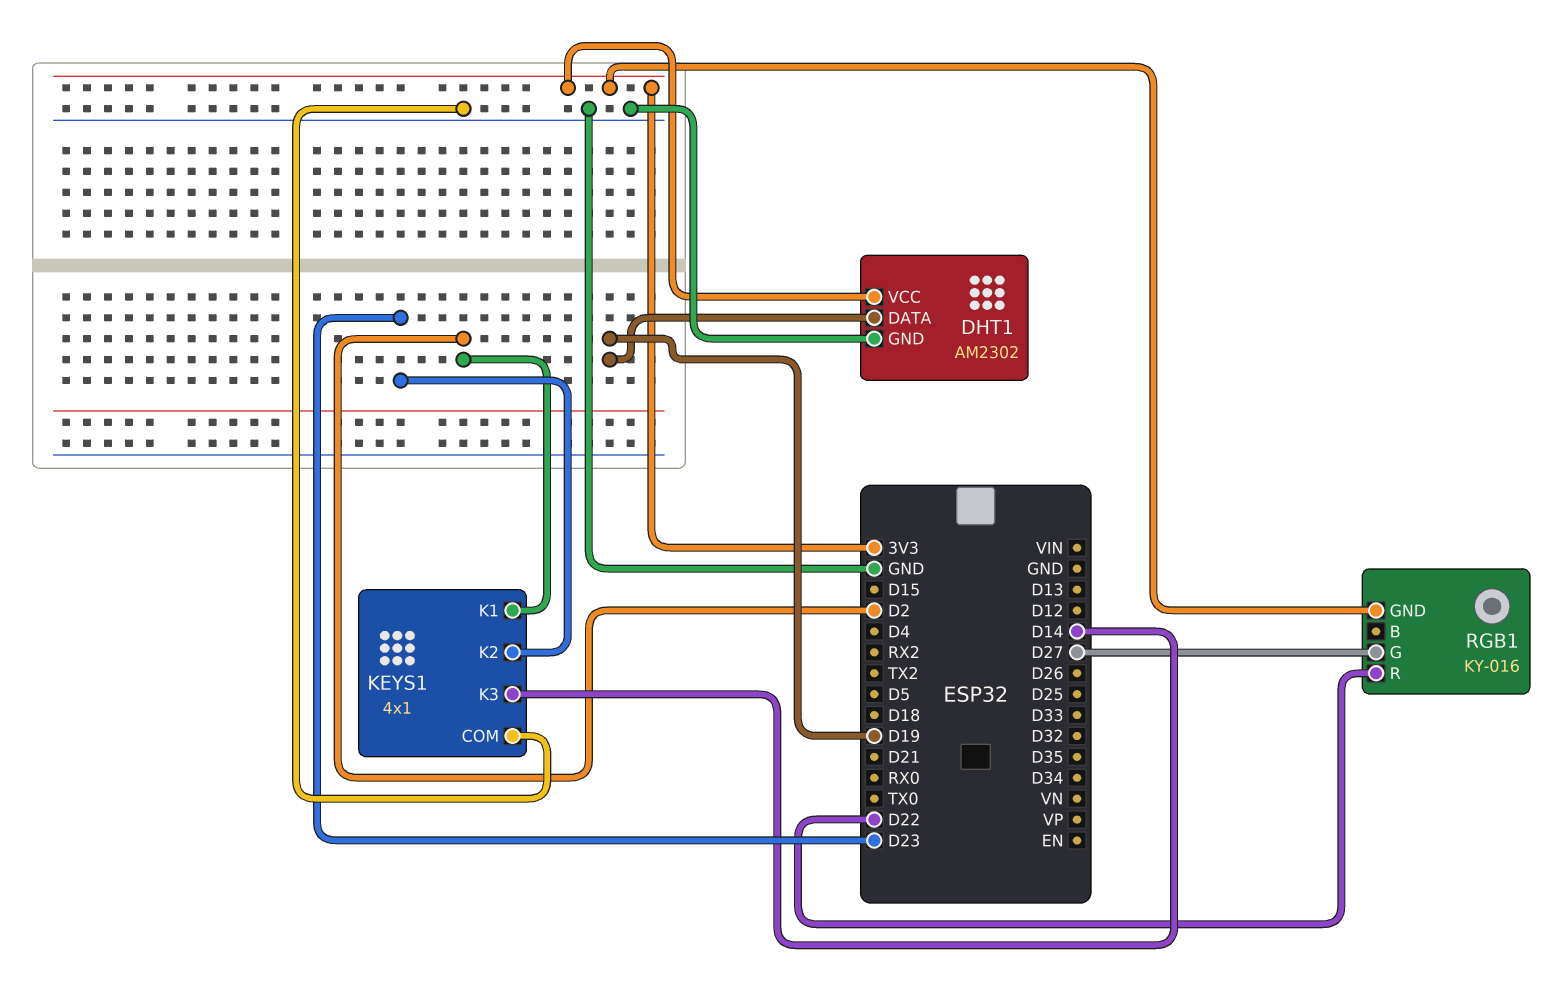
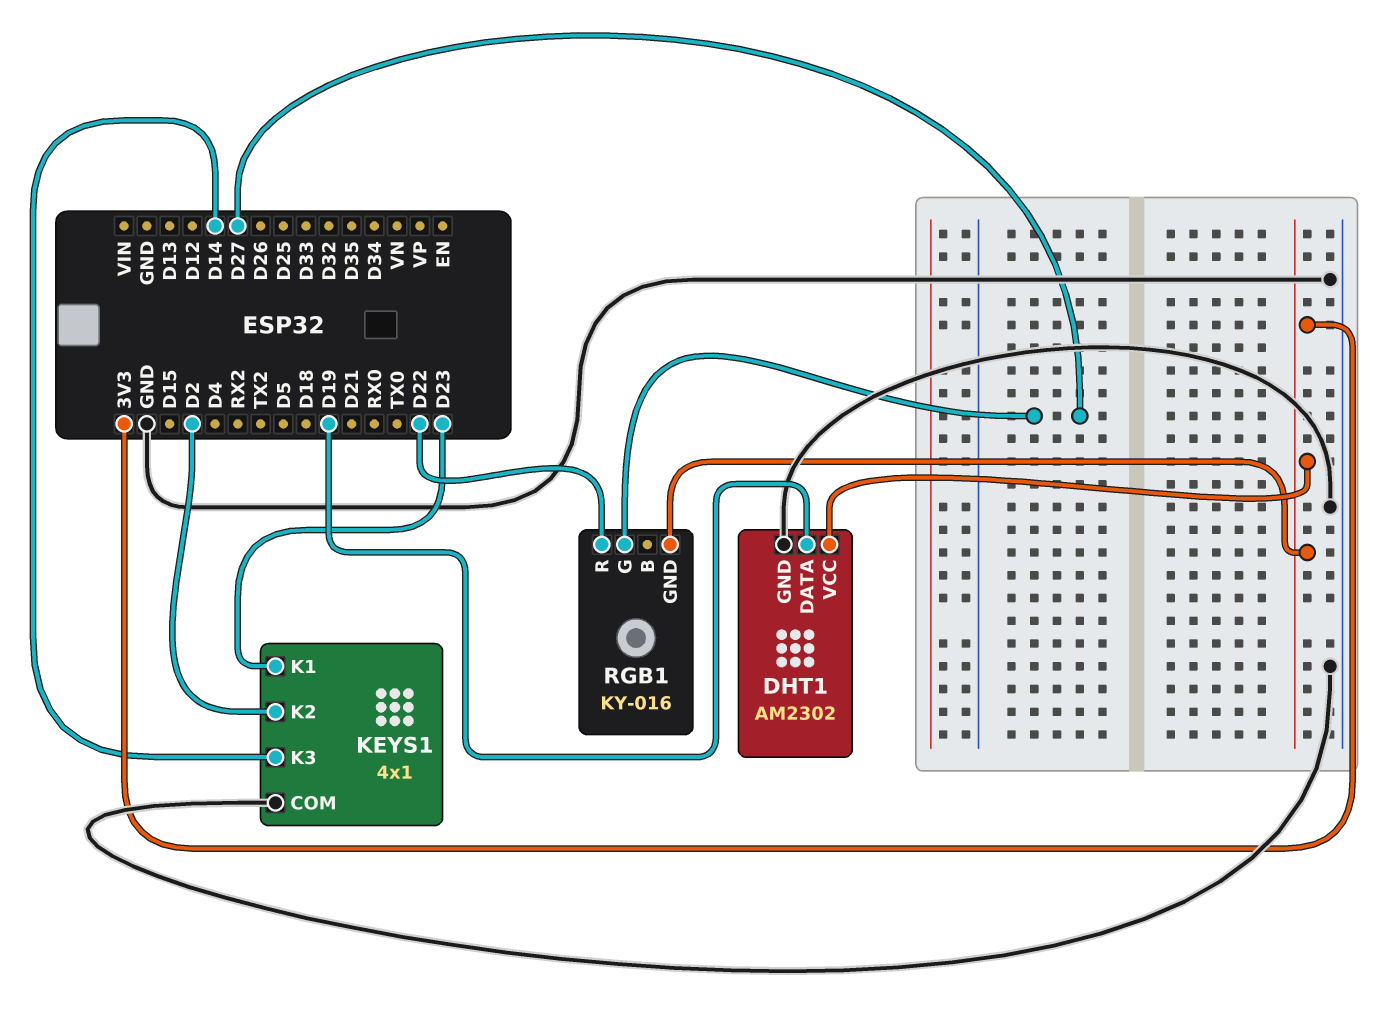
KEYS1 pin K1: D2 -> D23
KEYS1 pin K2: D23 -> D2

